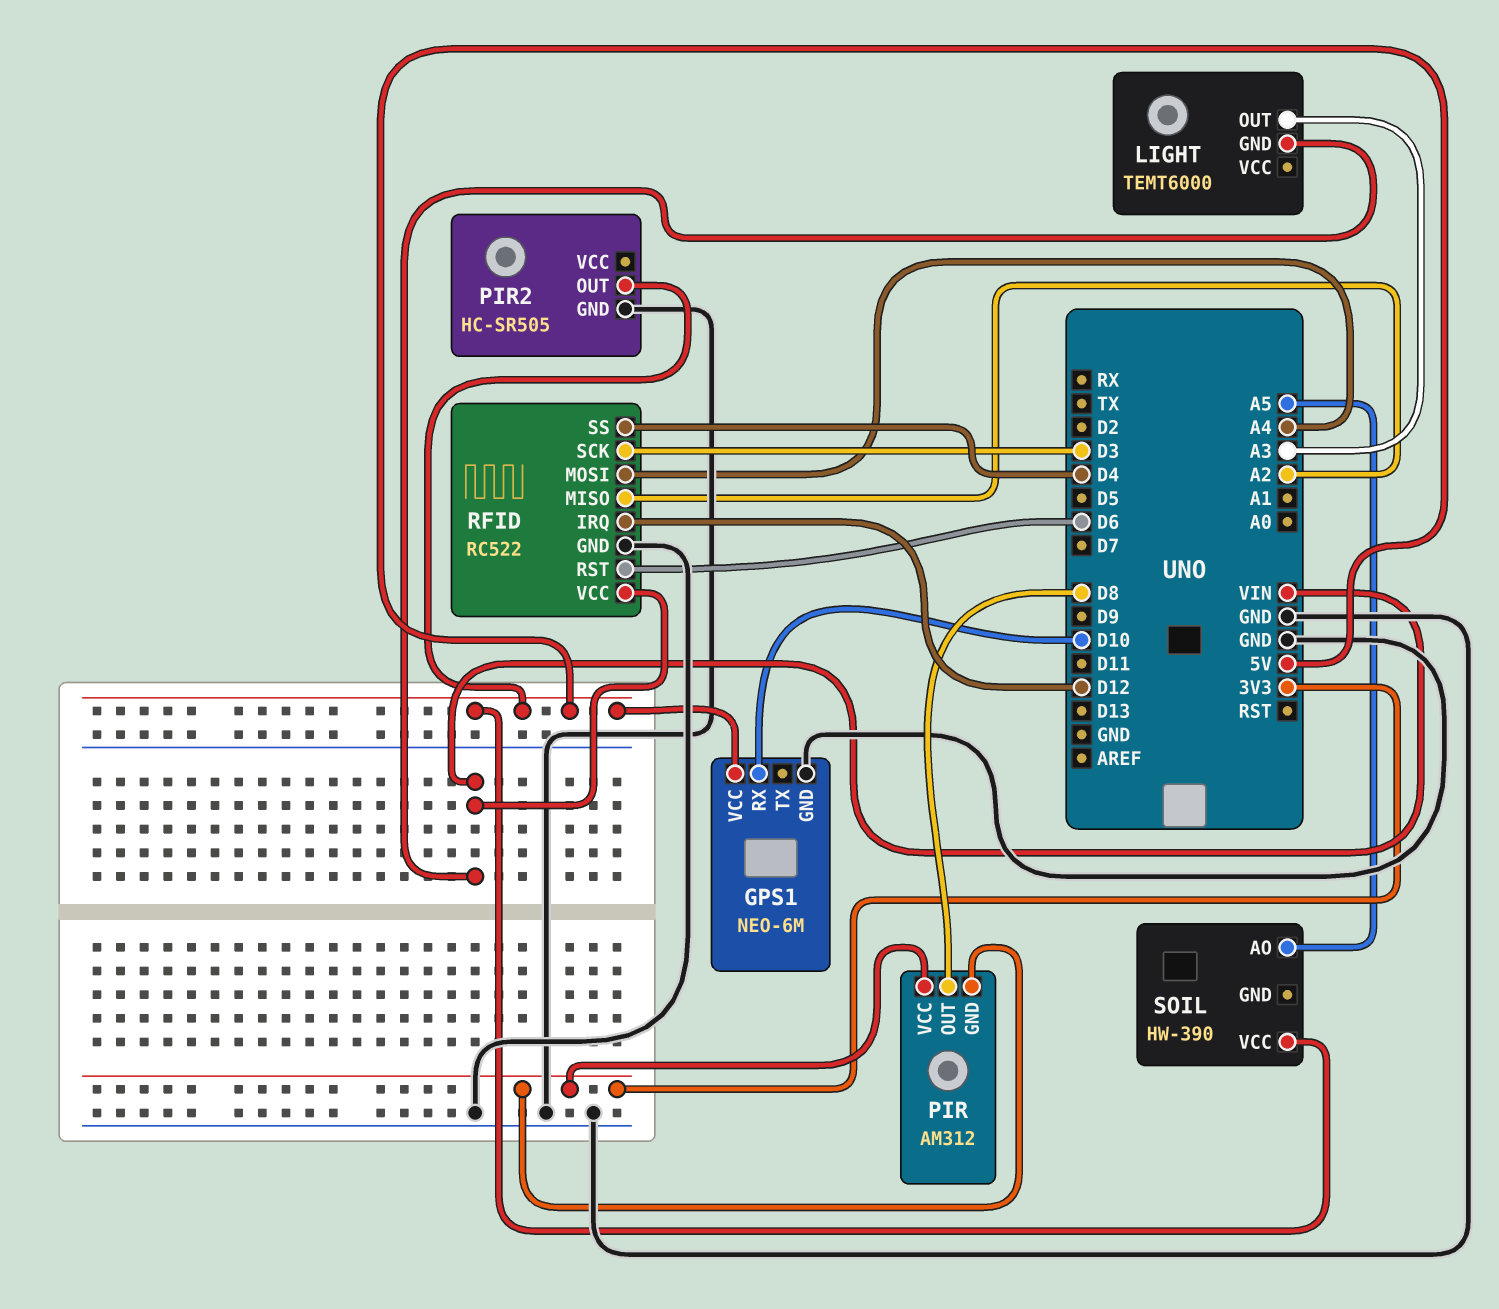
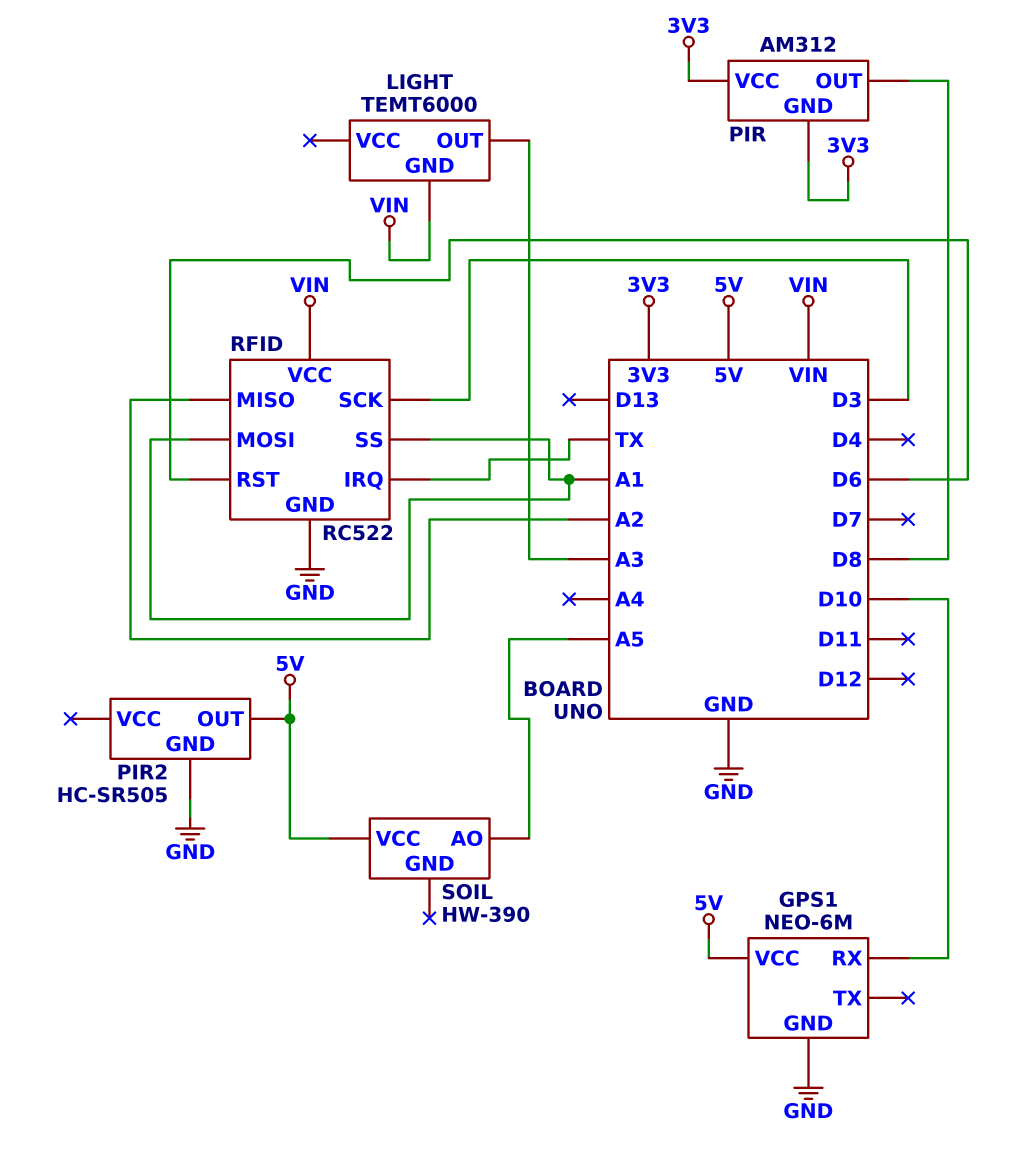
RFID pin IRQ: D12 -> TX
RFID pin MOSI: A4 -> A1
RFID pin SS: D4 -> A1

